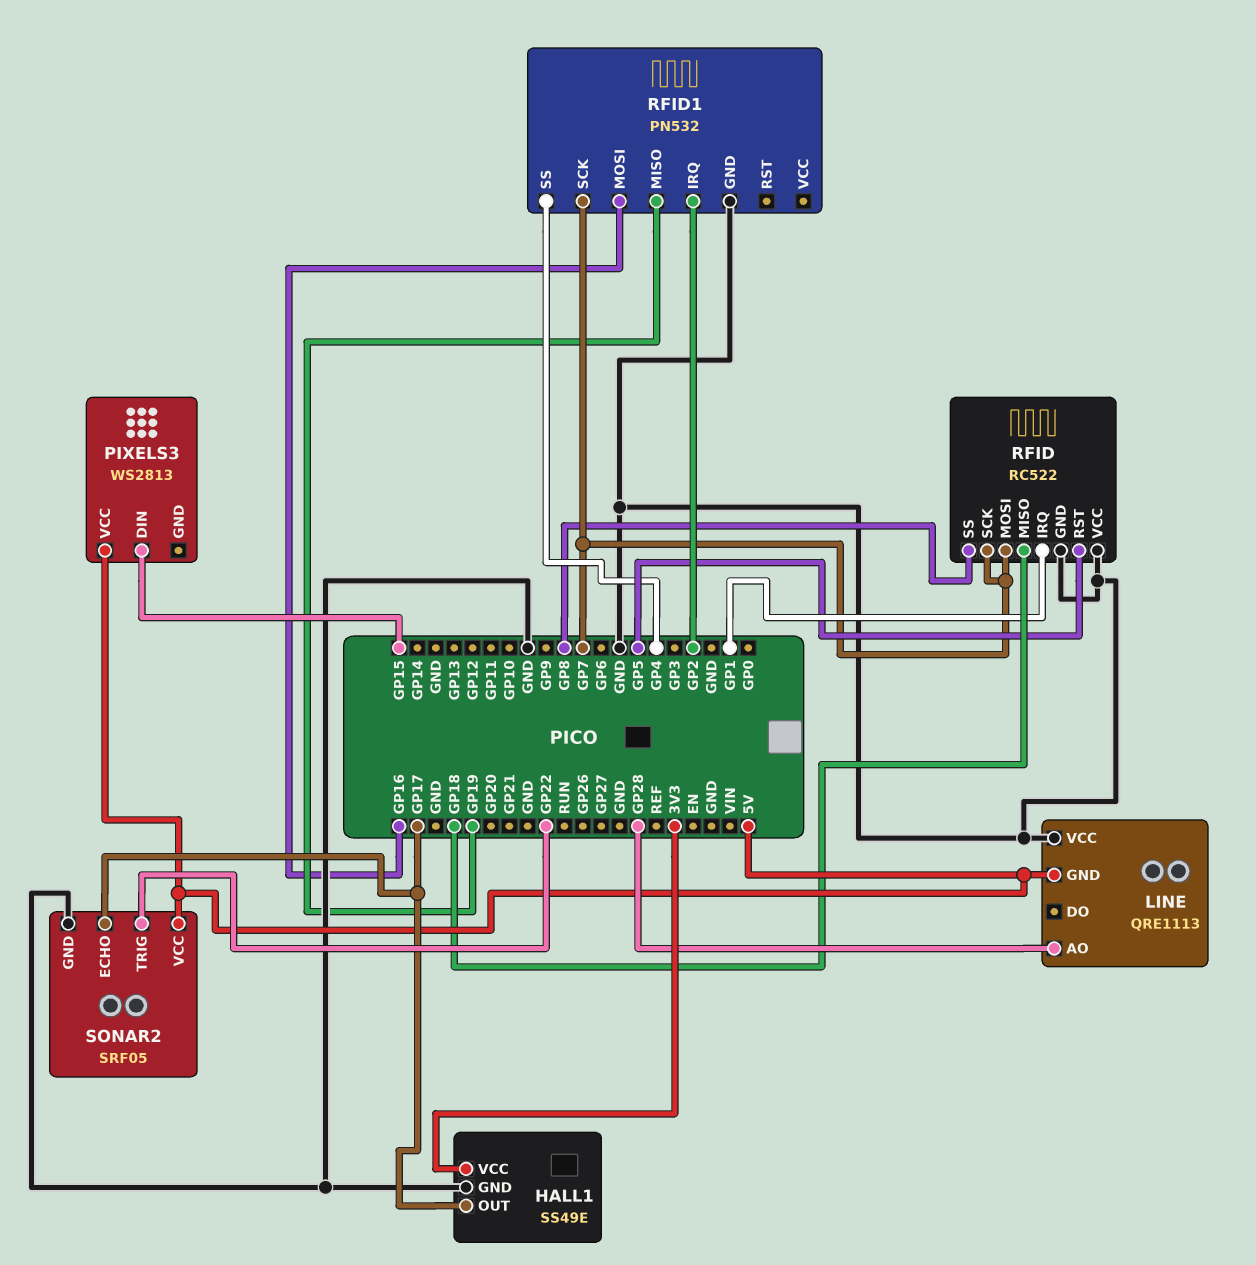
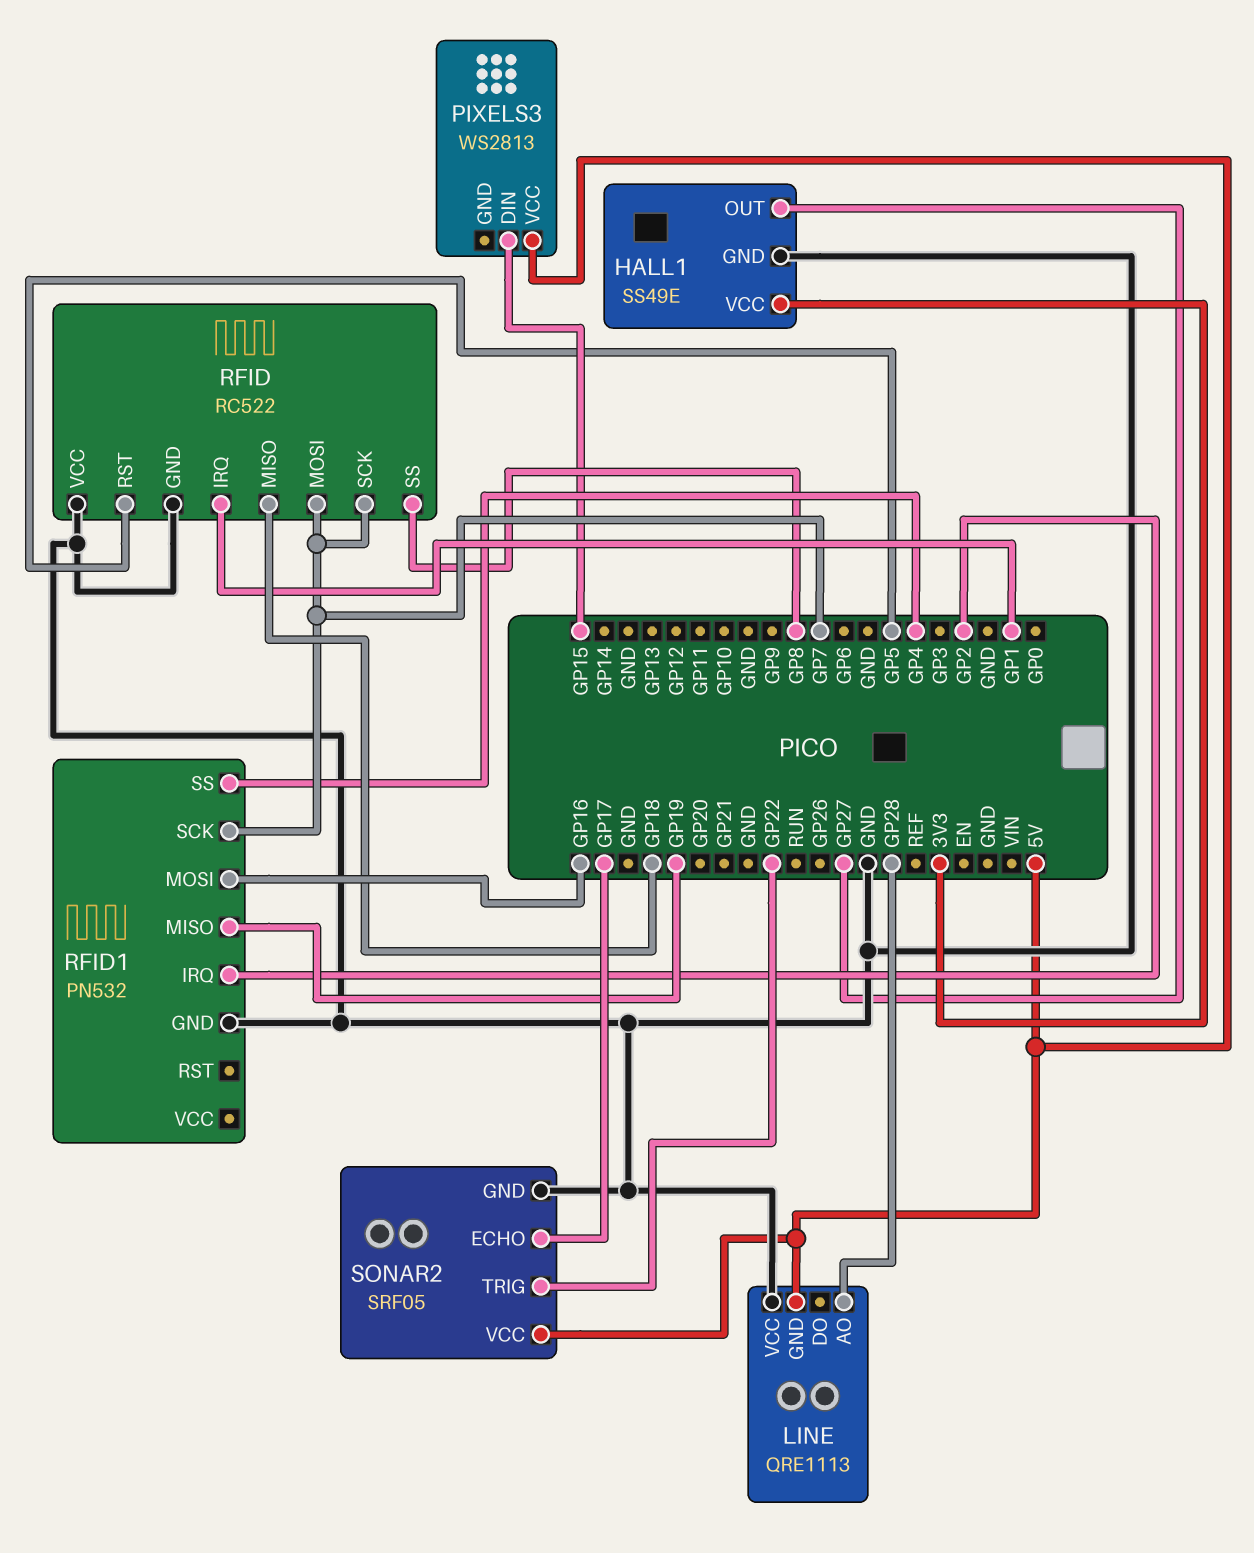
HALL1 pin OUT: GP17 -> GP27

